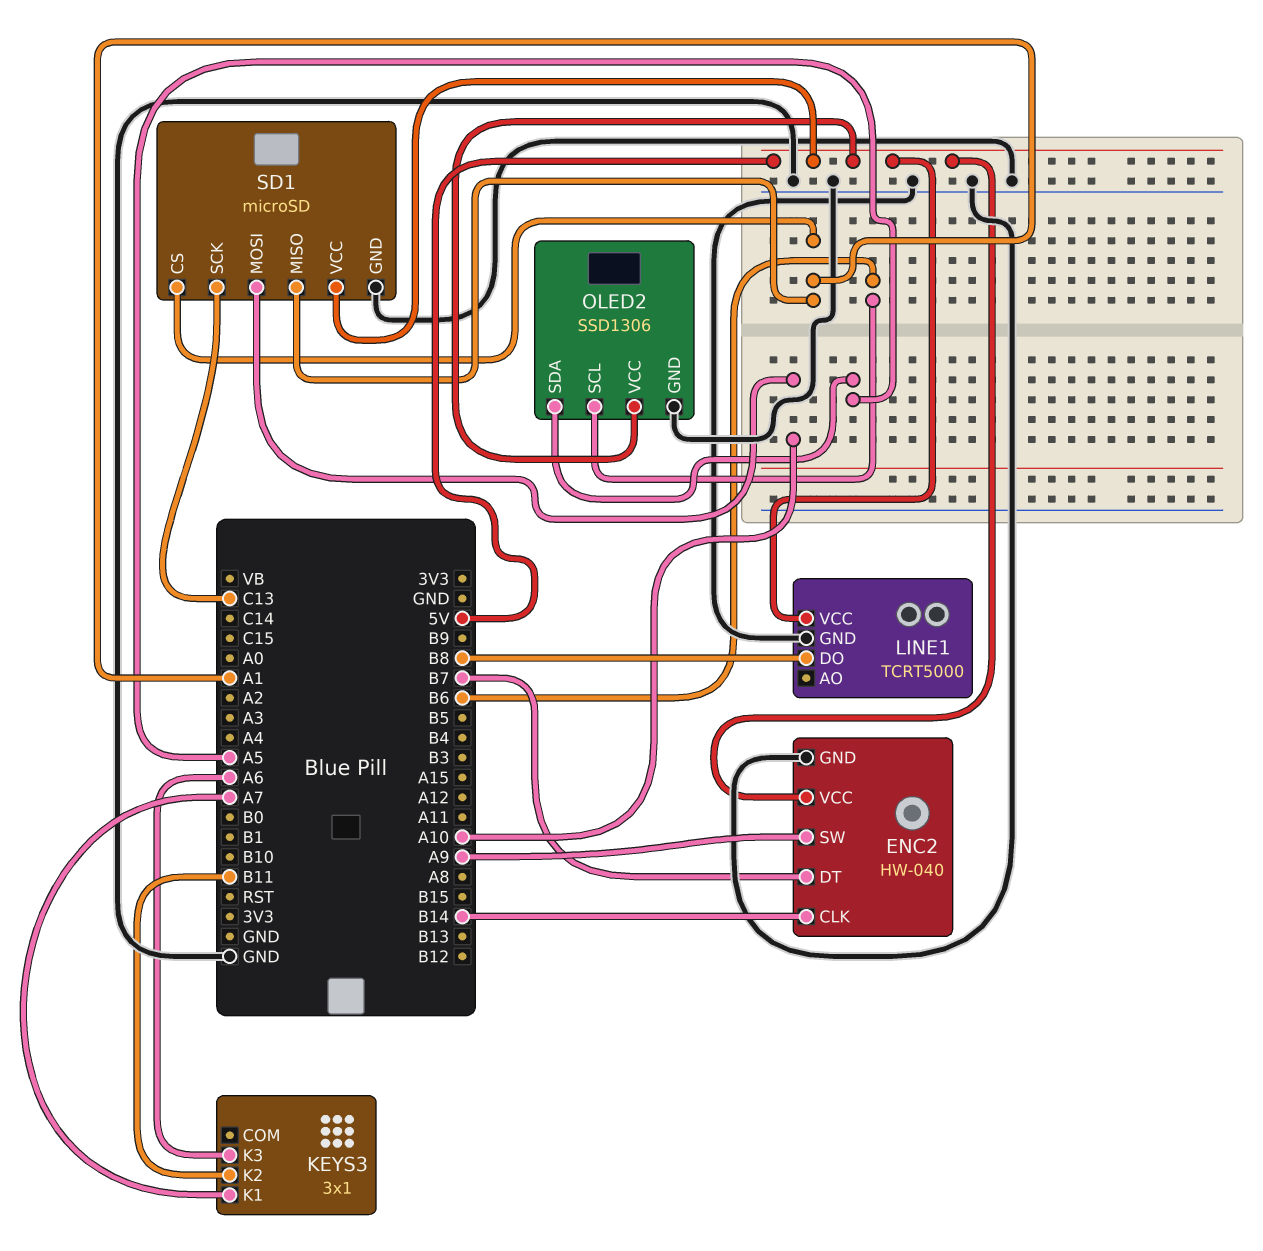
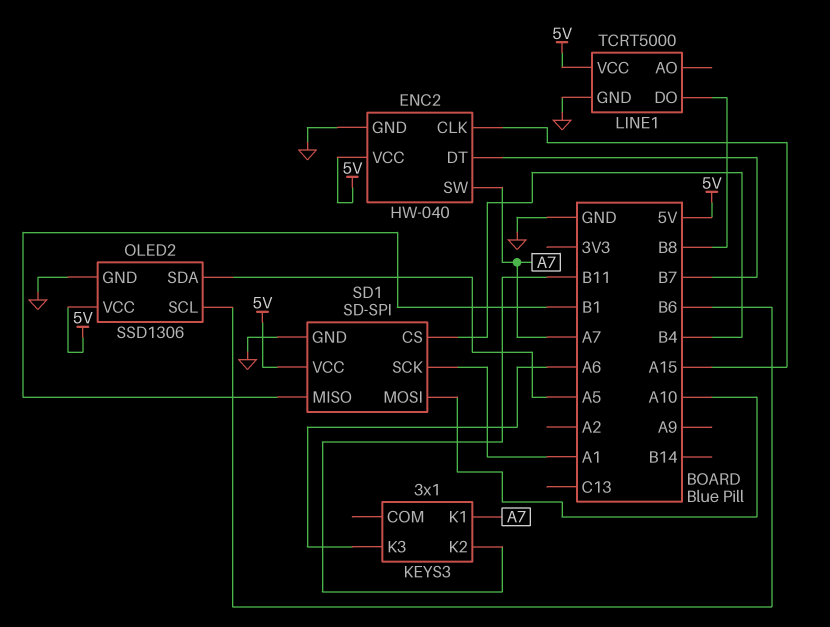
ENC2 pin CLK: B14 -> A15
ENC2 pin SW: A9 -> A7
SD1: microSD -> SD-SPI
SD1 pin CS: A1 -> B4
SD1 pin MISO: A1 -> B1
SD1 pin SCK: C13 -> A1

